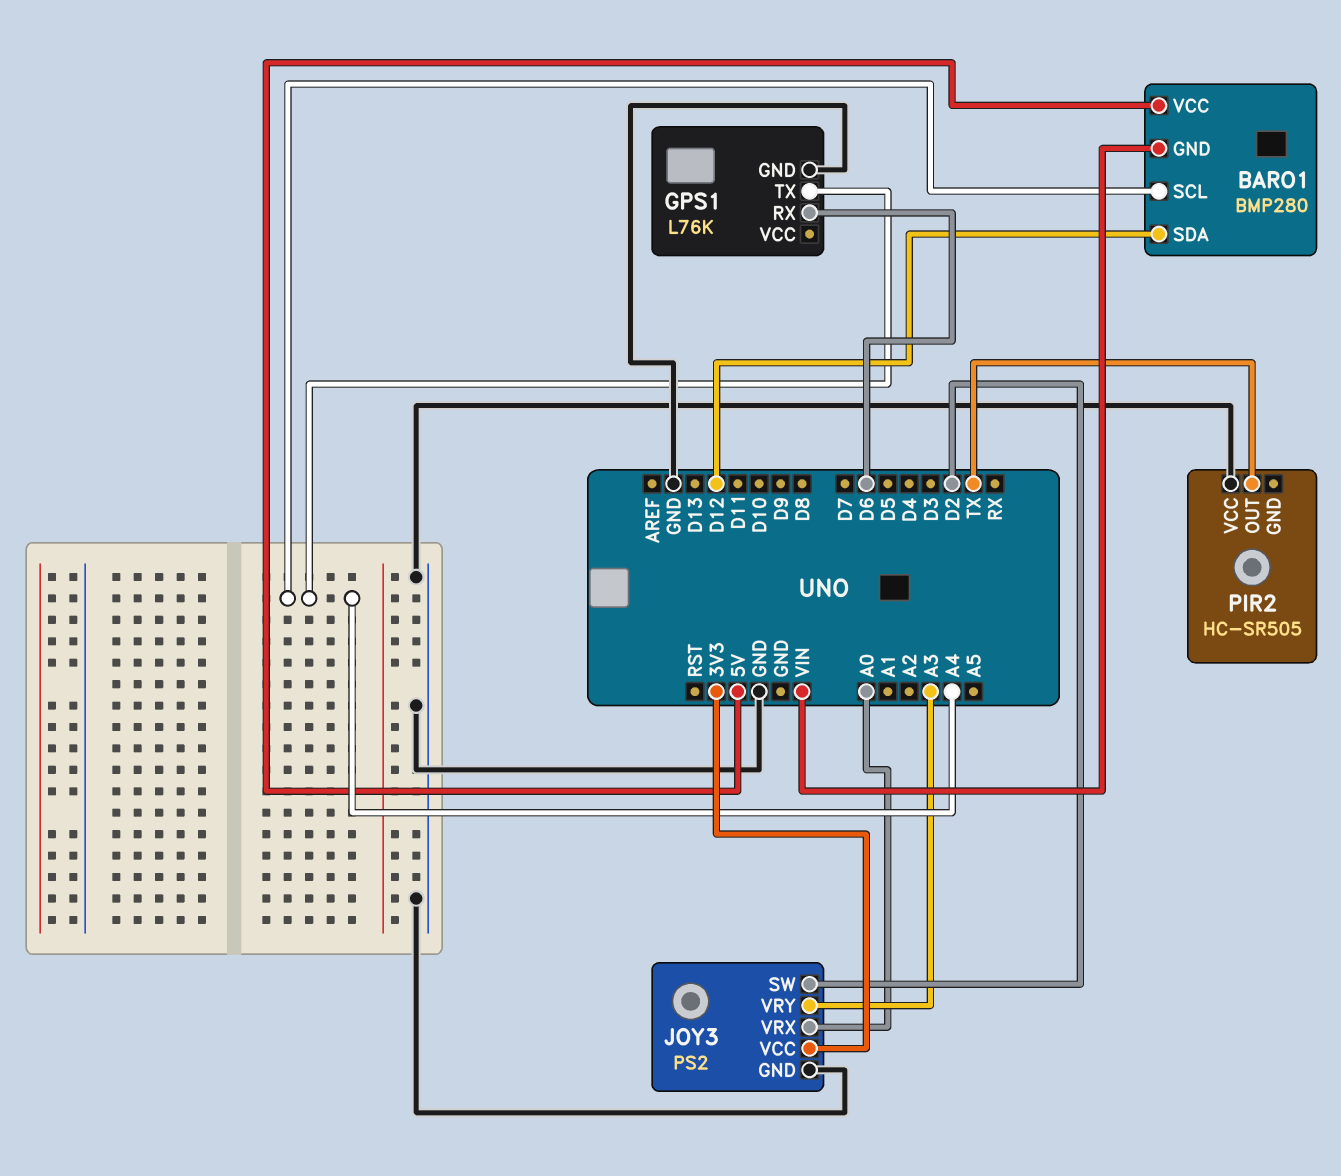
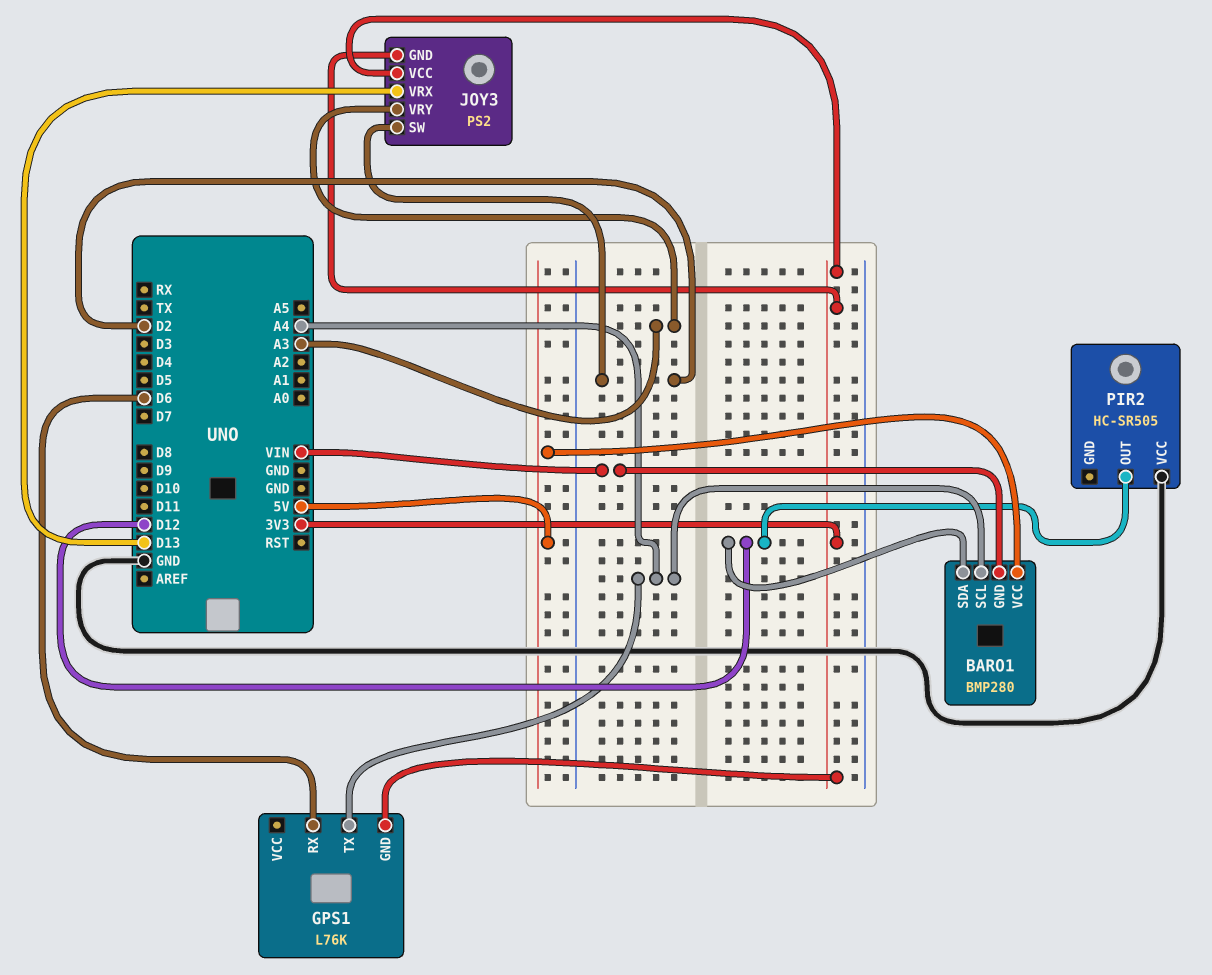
GPS1 pin GND: GND -> 3V3
JOY3 pin GND: GND -> 3V3
JOY3 pin VRX: A0 -> D13
PIR2 pin OUT: TX -> D12

